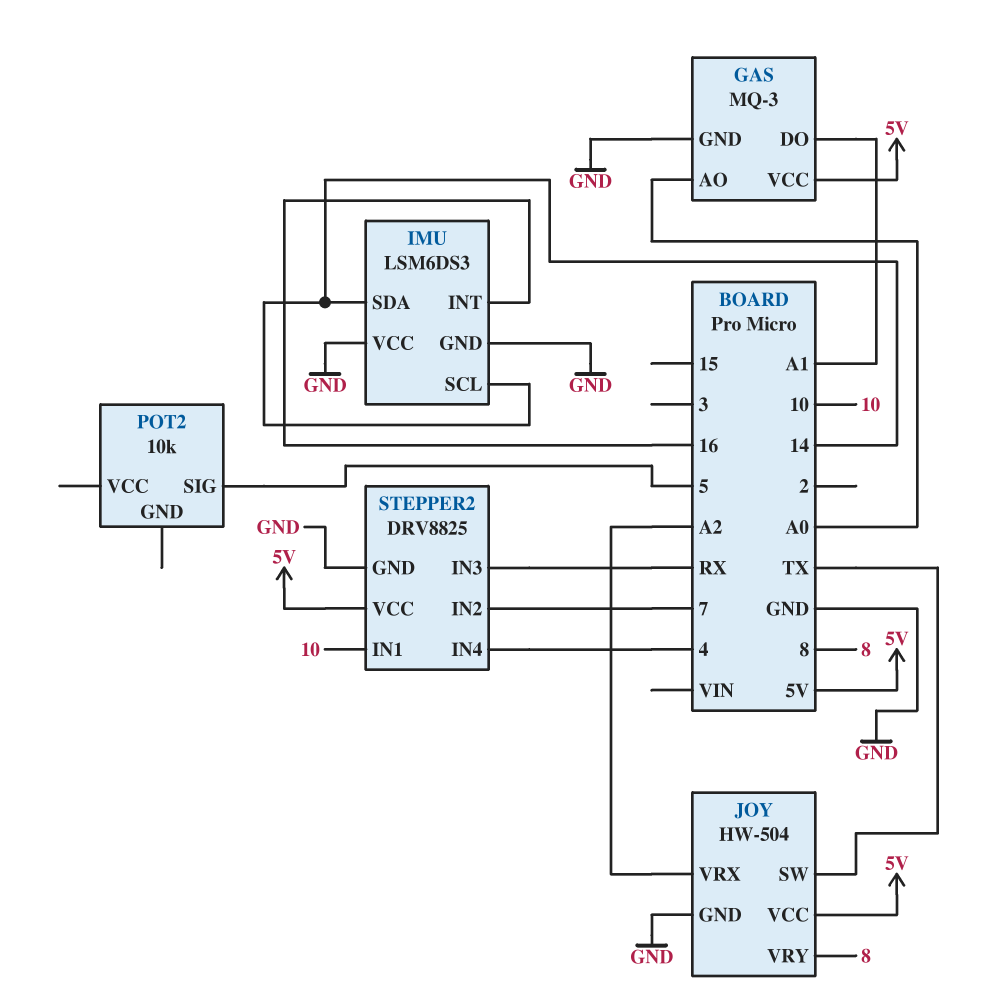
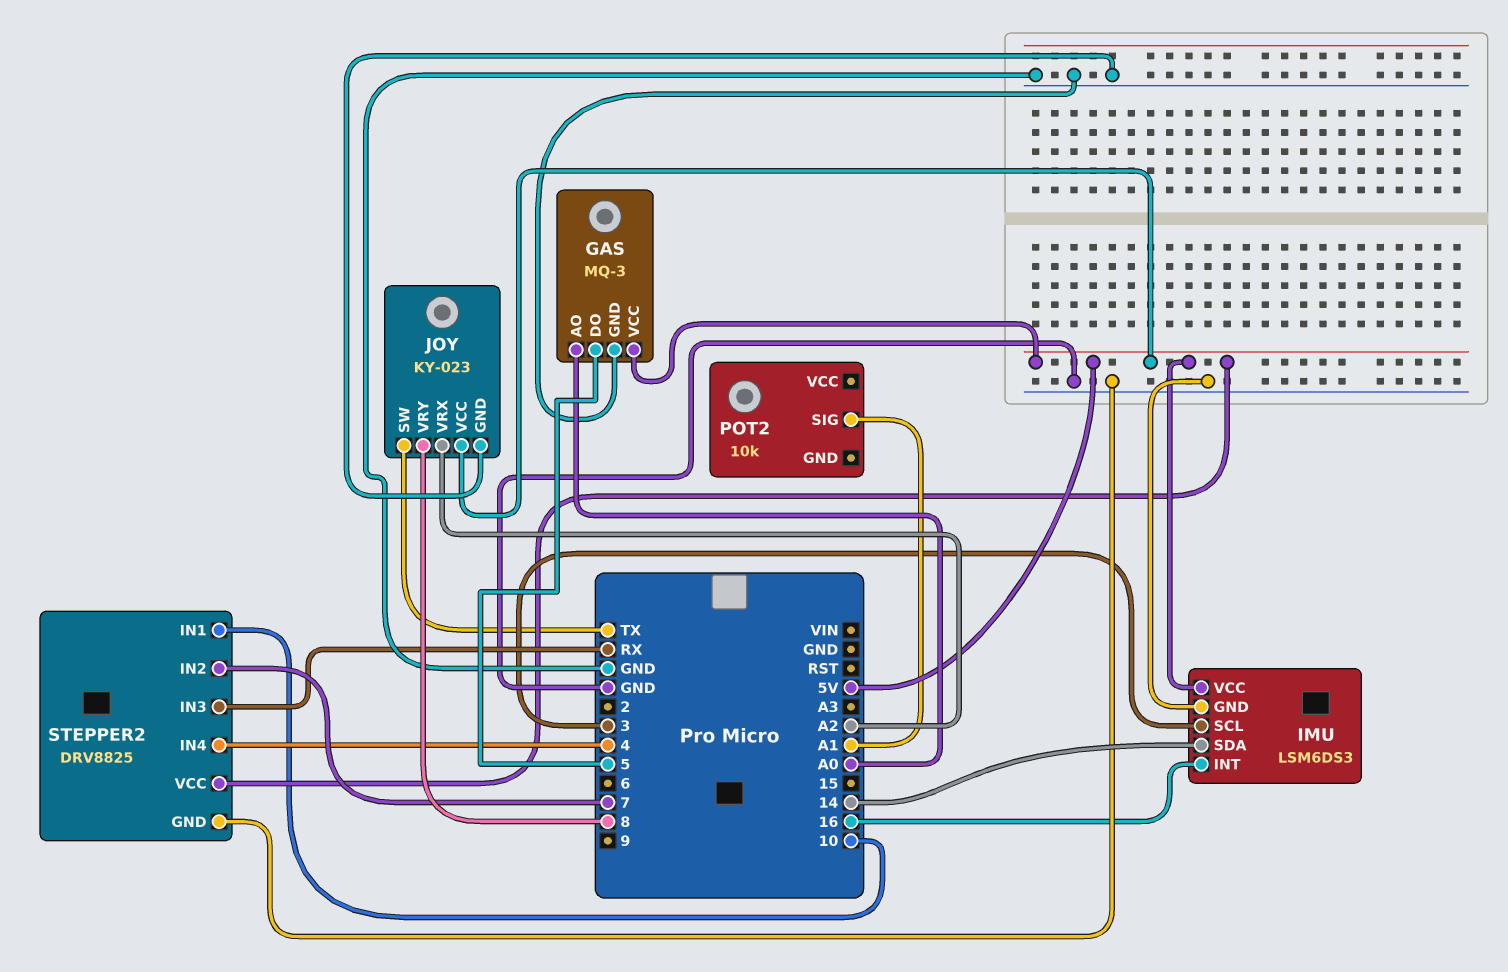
GAS pin DO: A1 -> 5
IMU pin SCL: 14 -> 3
IMU pin VCC: GND -> 5V
JOY: HW-504 -> KY-023
POT2 pin SIG: 5 -> A1

